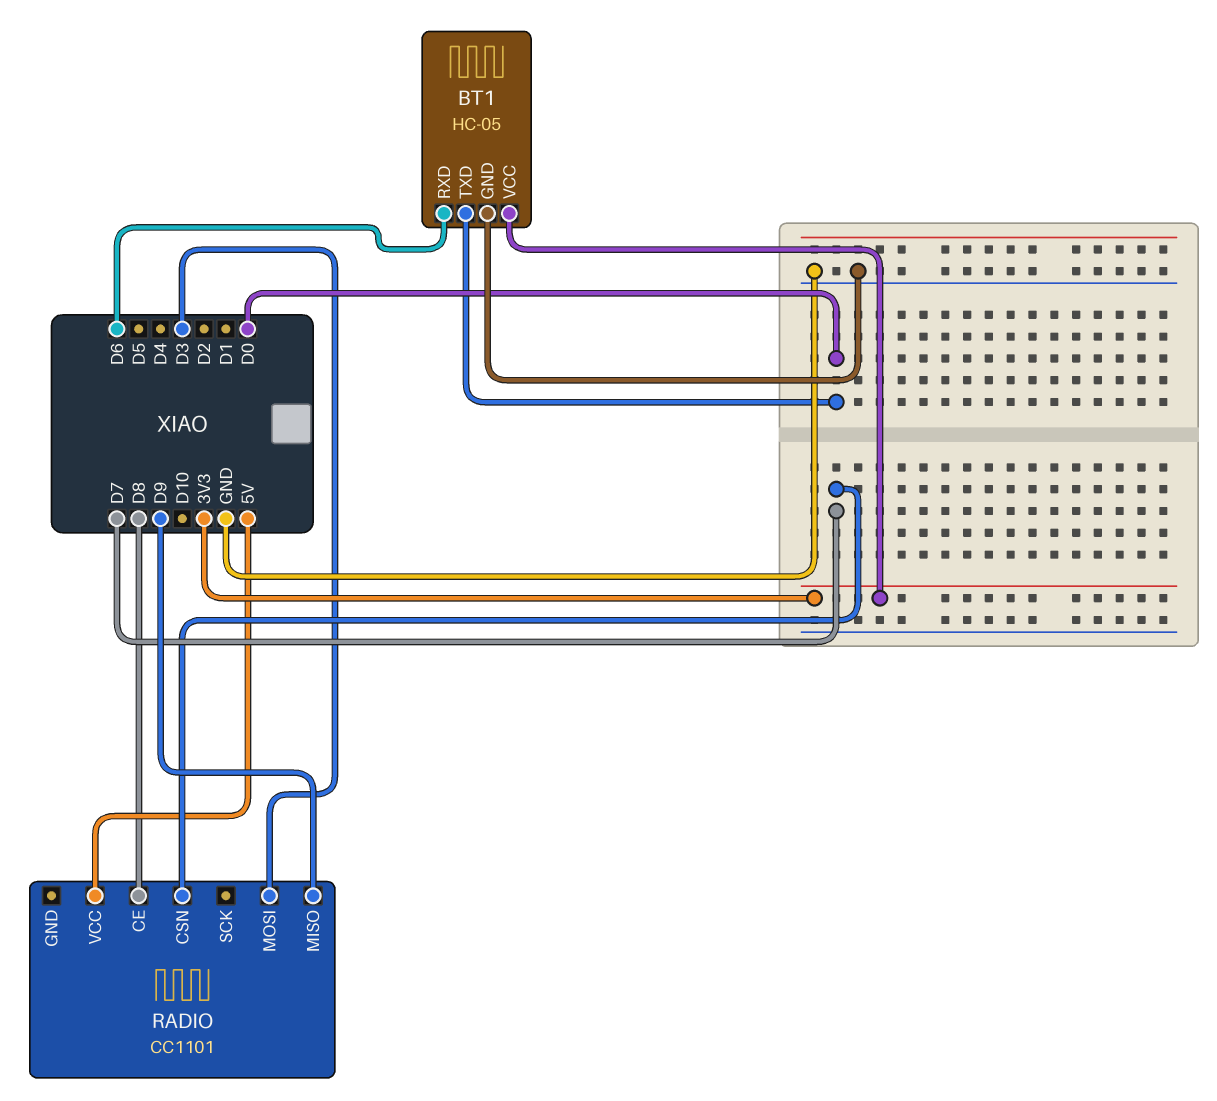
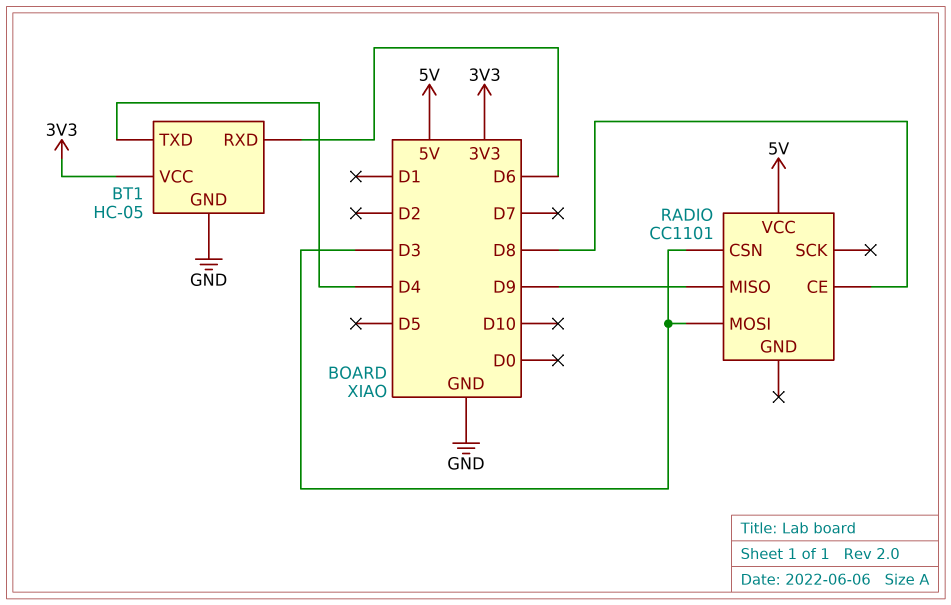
BT1 pin TXD: D0 -> D4
RADIO pin CSN: D7 -> D3

